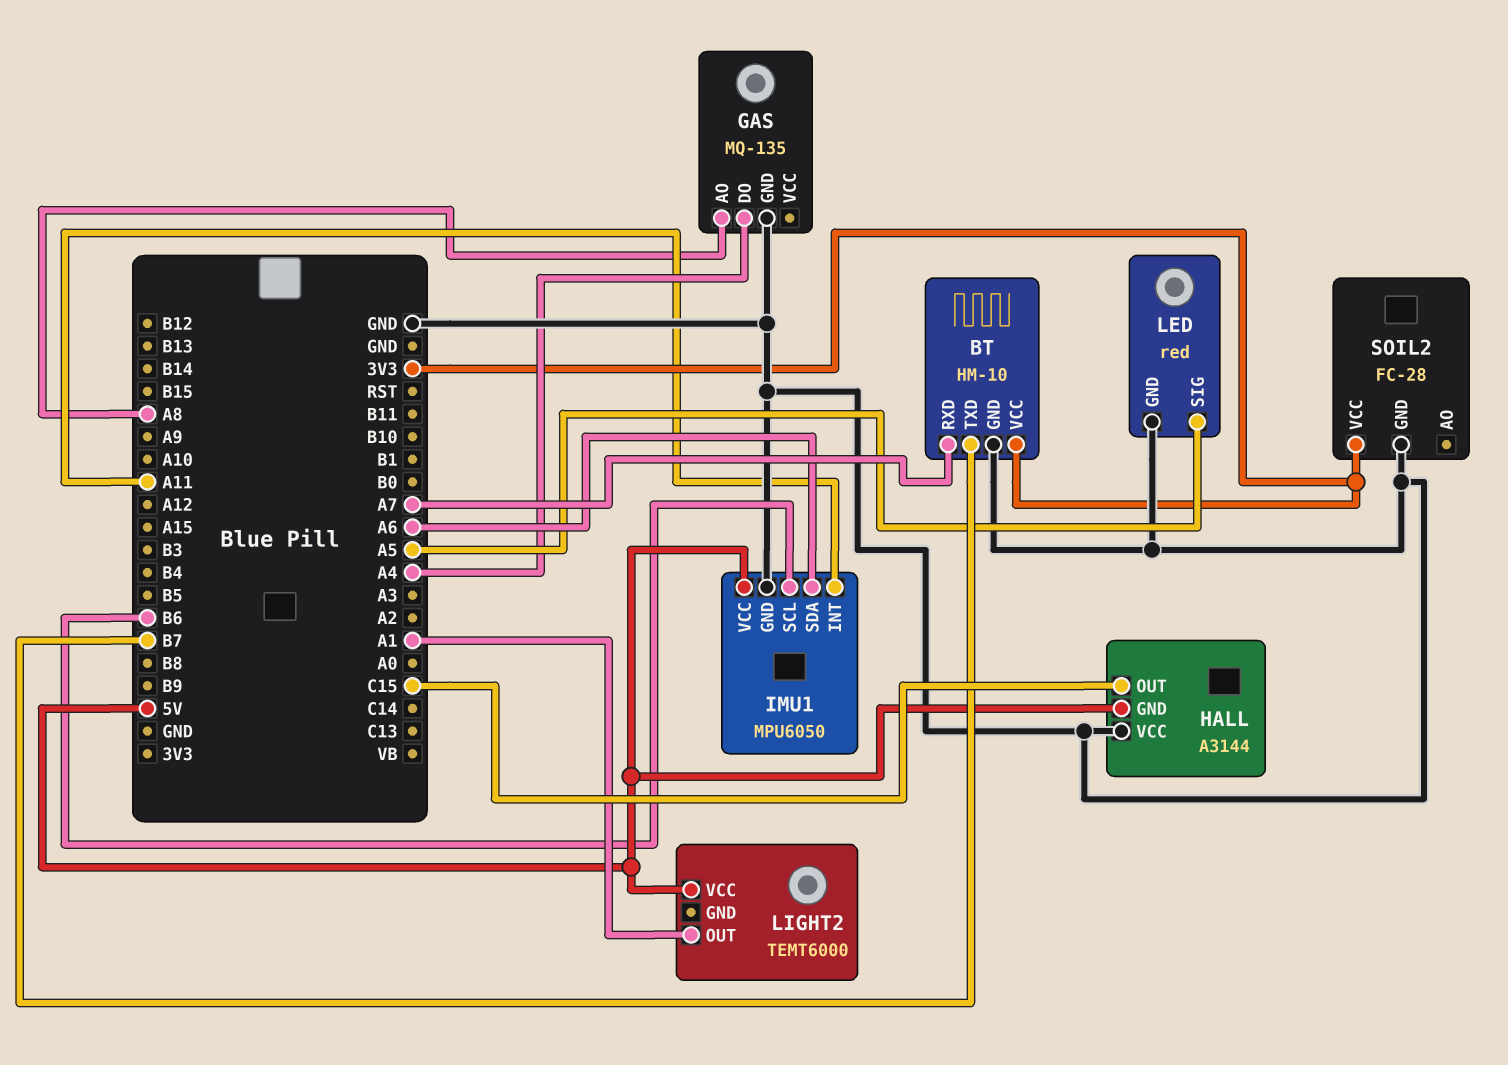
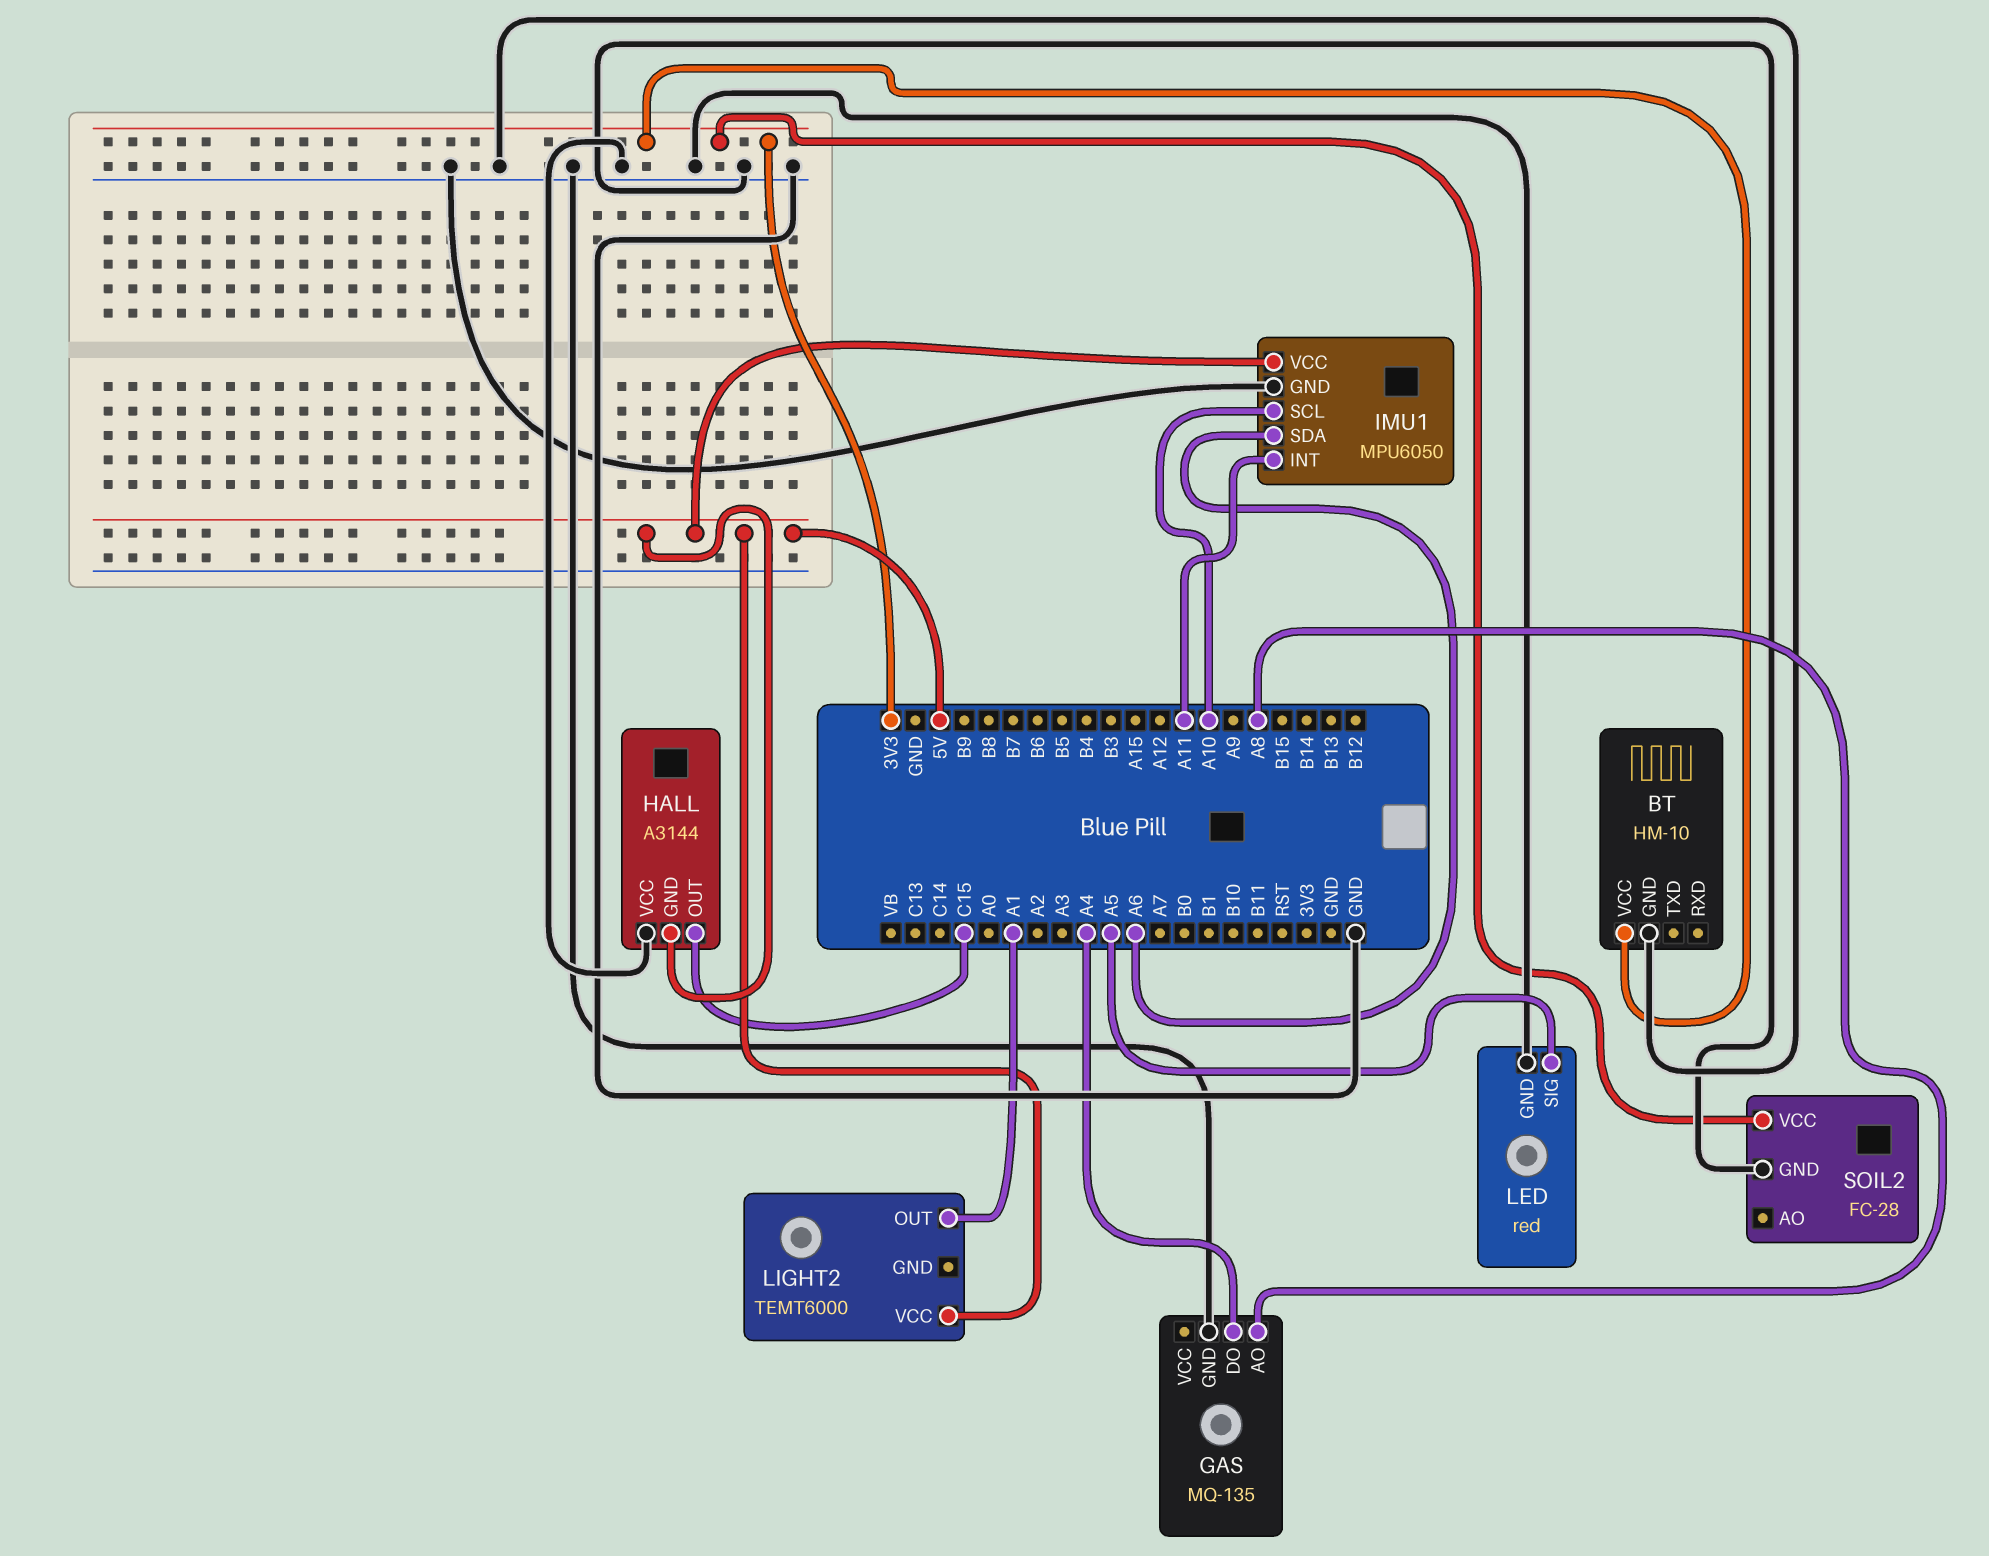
BT pin RXD: A7 -> none
BT pin TXD: B7 -> none
IMU1 pin SCL: B6 -> A10

